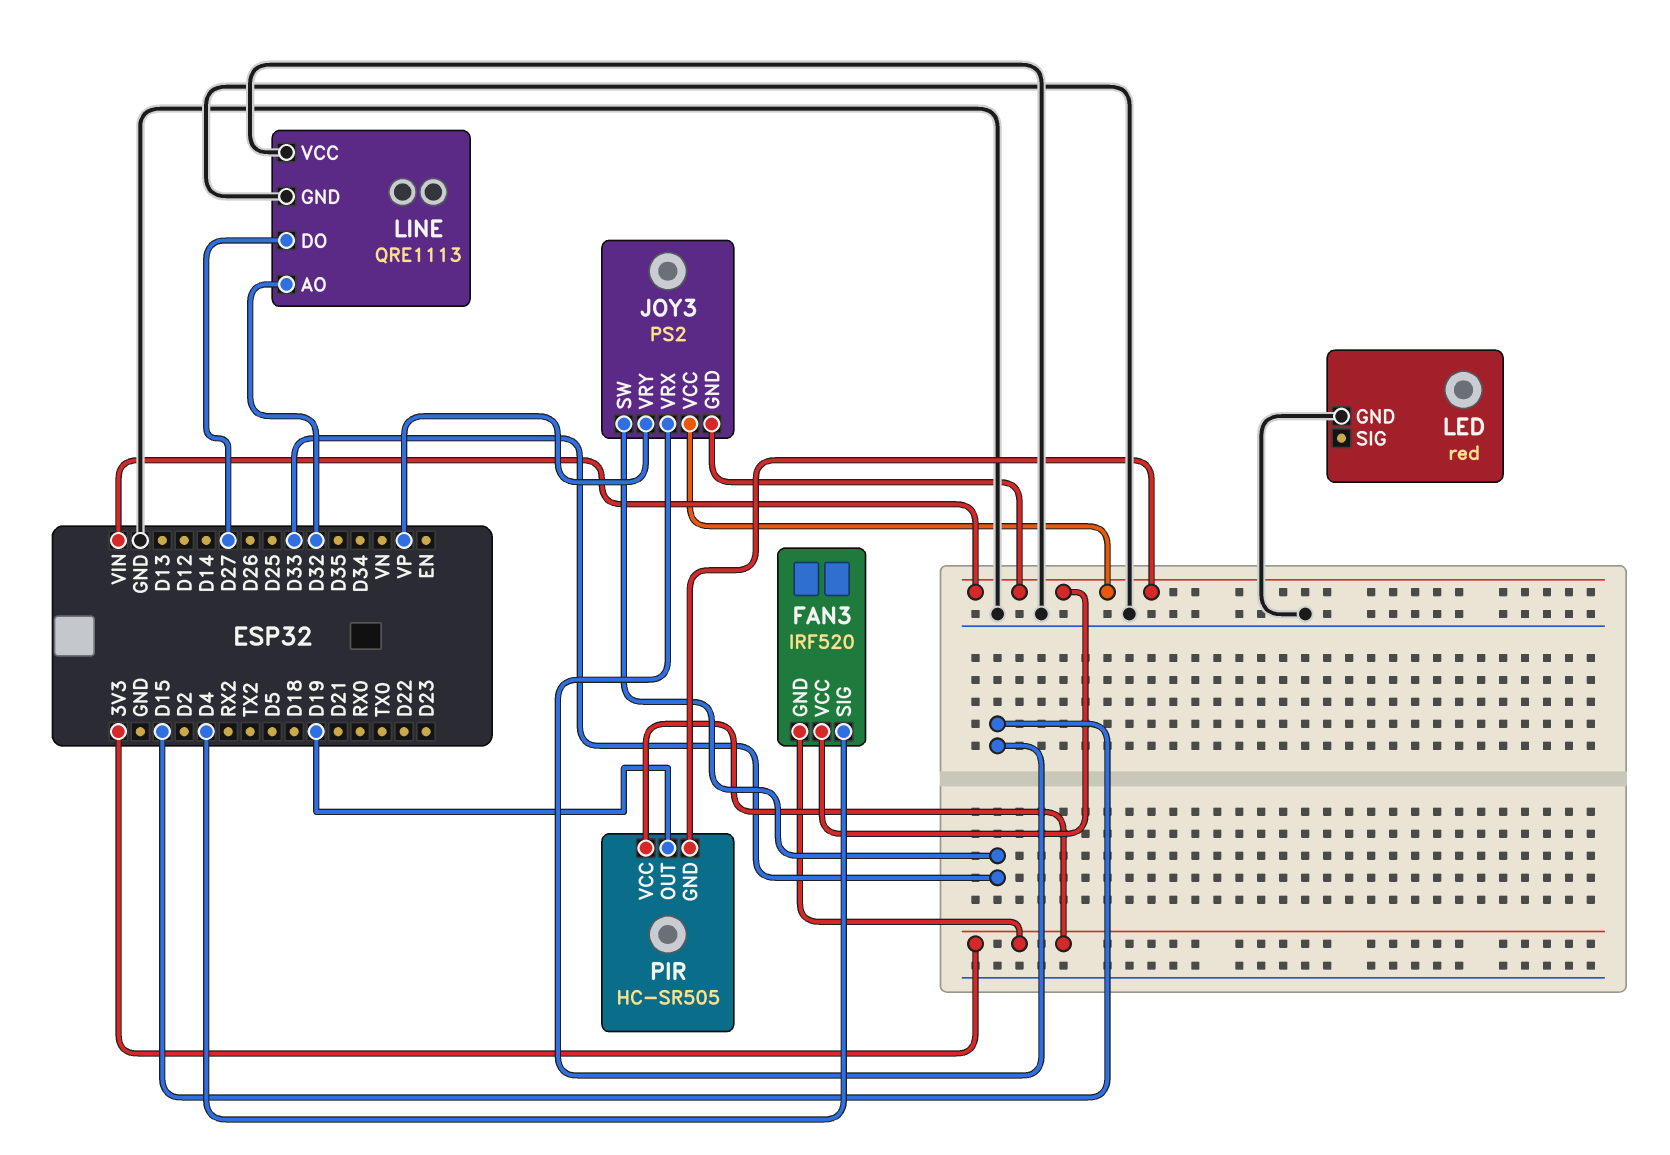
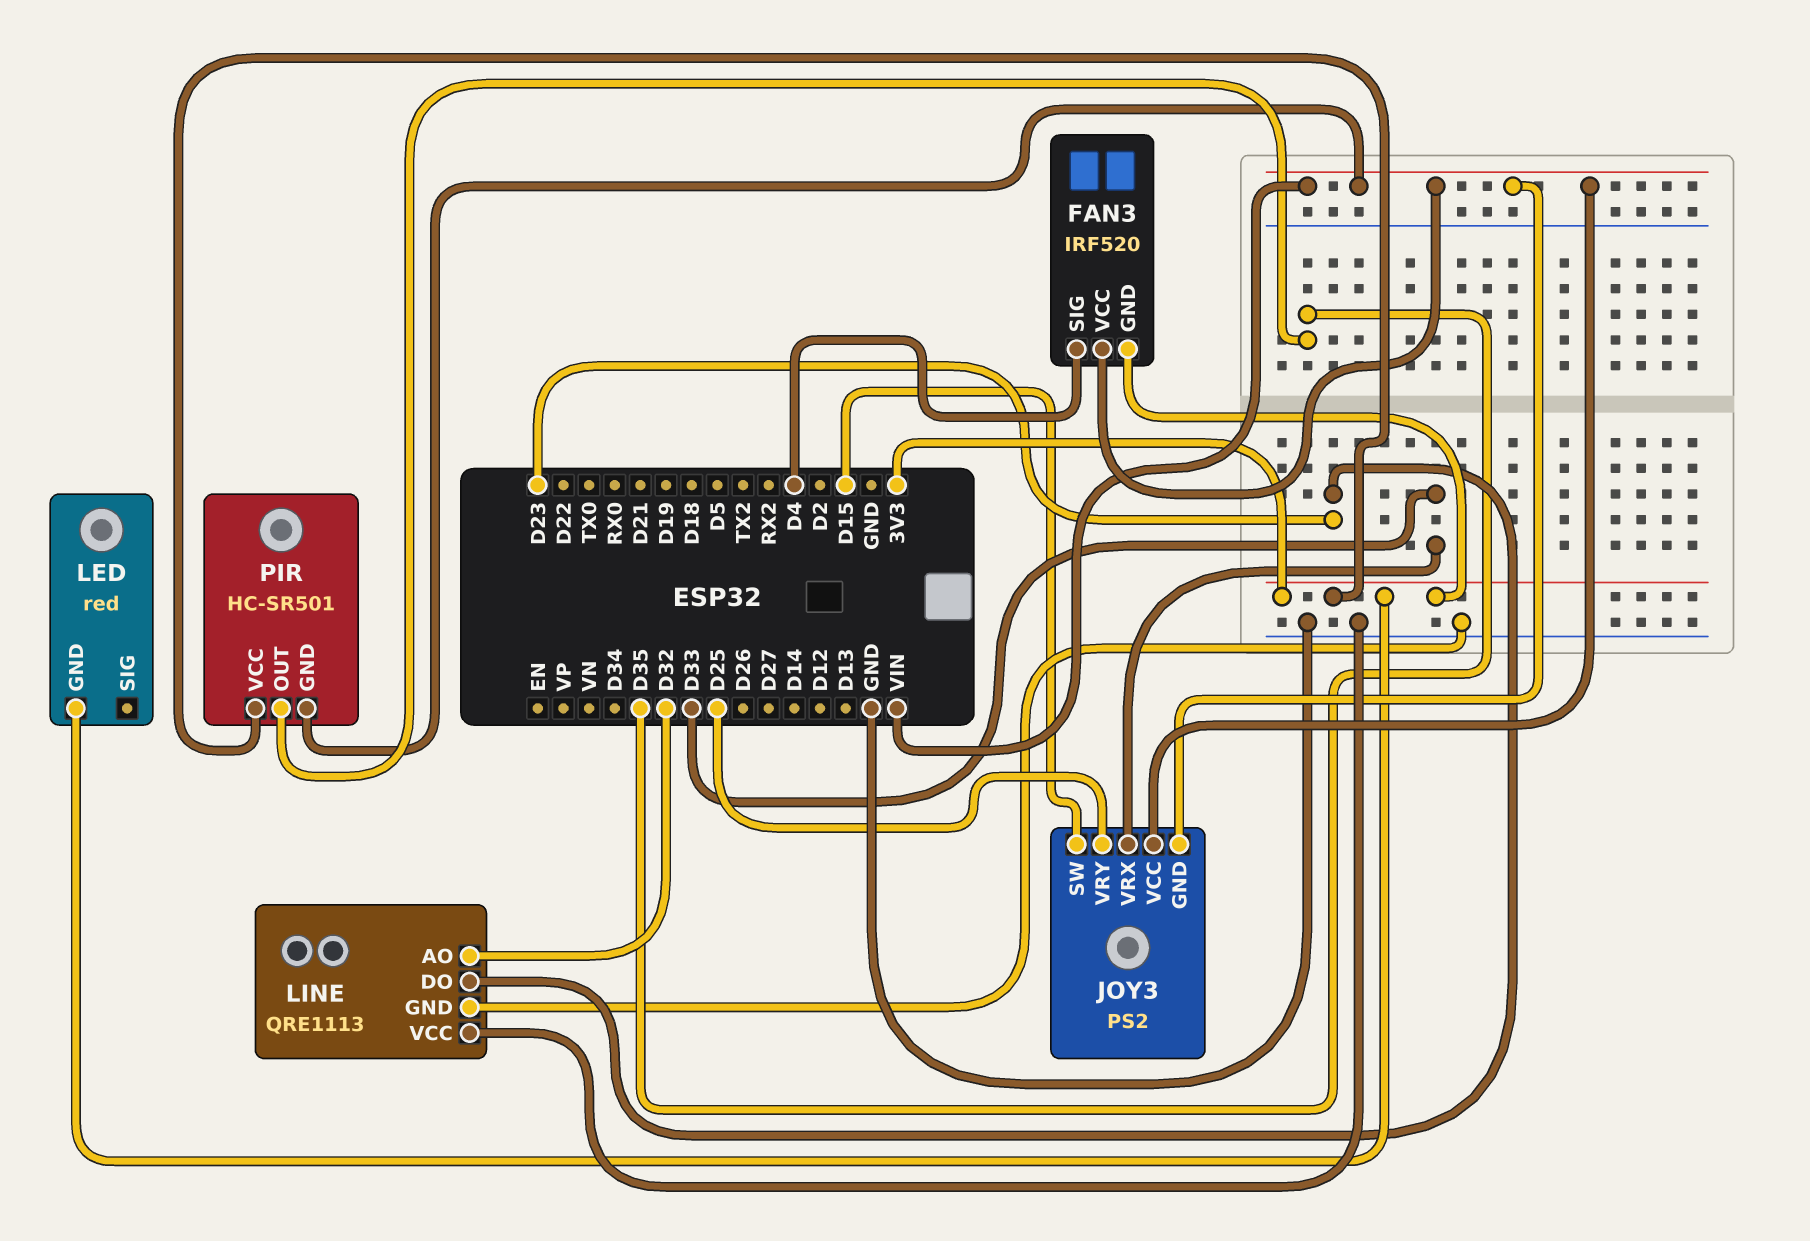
JOY3 pin SW: D33 -> D15
JOY3 pin VRX: D15 -> D33
JOY3 pin VRY: VP -> D25
LED pin GND: GND -> 3V3
LINE pin DO: D27 -> D23
PIR: HC-SR505 -> HC-SR501
PIR pin OUT: D19 -> D35

